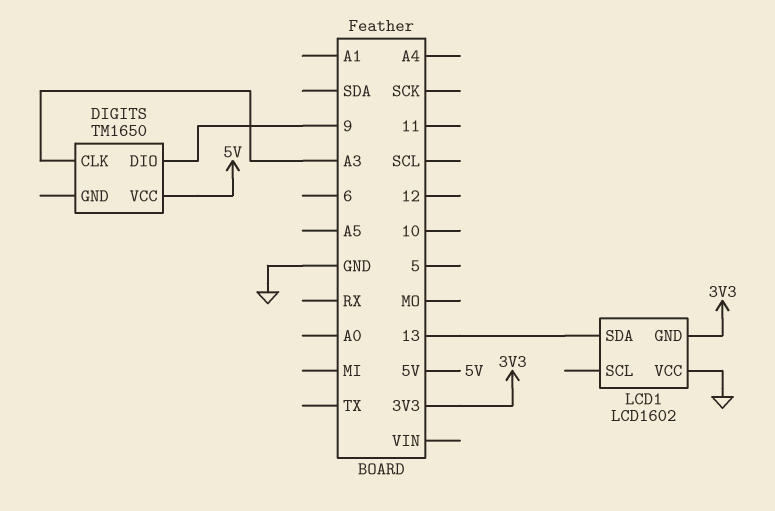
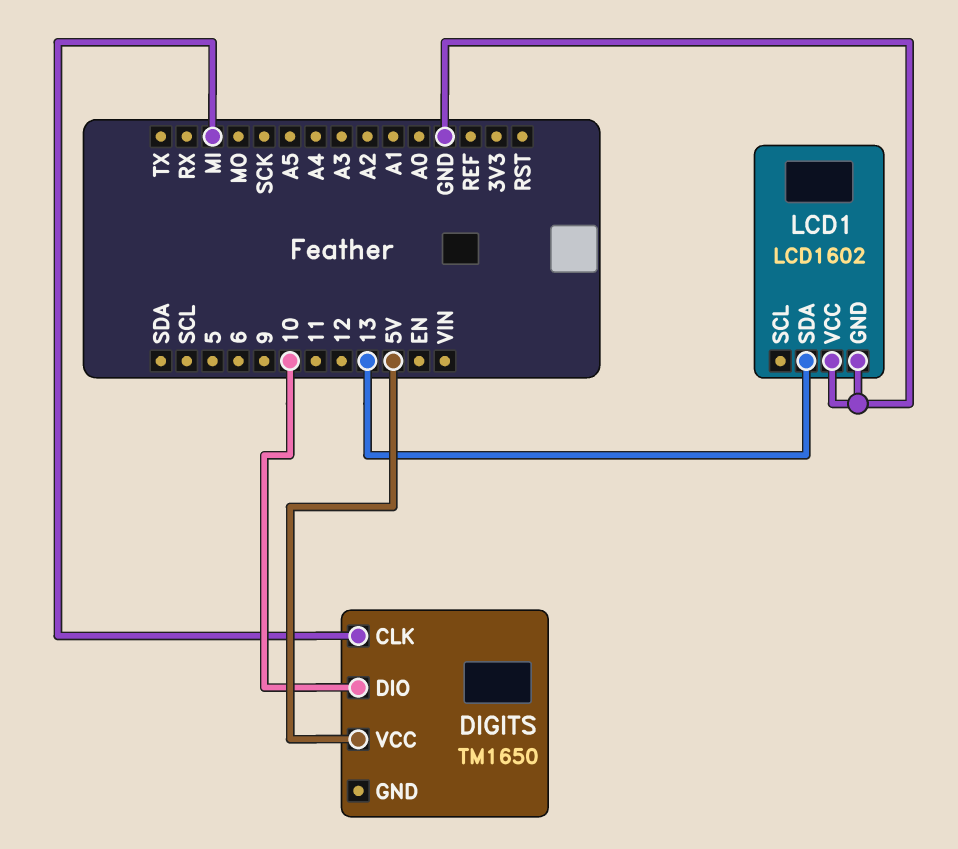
DIGITS pin CLK: A3 -> MI
DIGITS pin DIO: 9 -> 10
LCD1 pin GND: 3V3 -> GND

